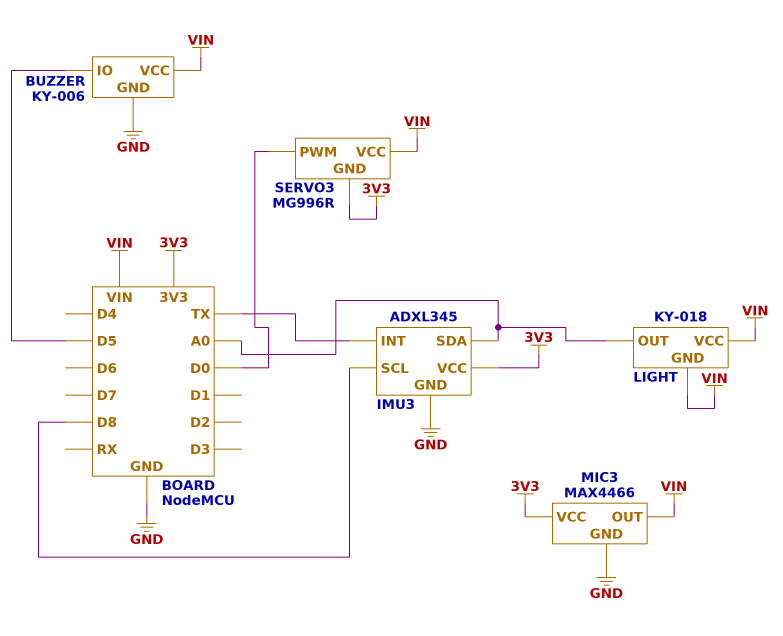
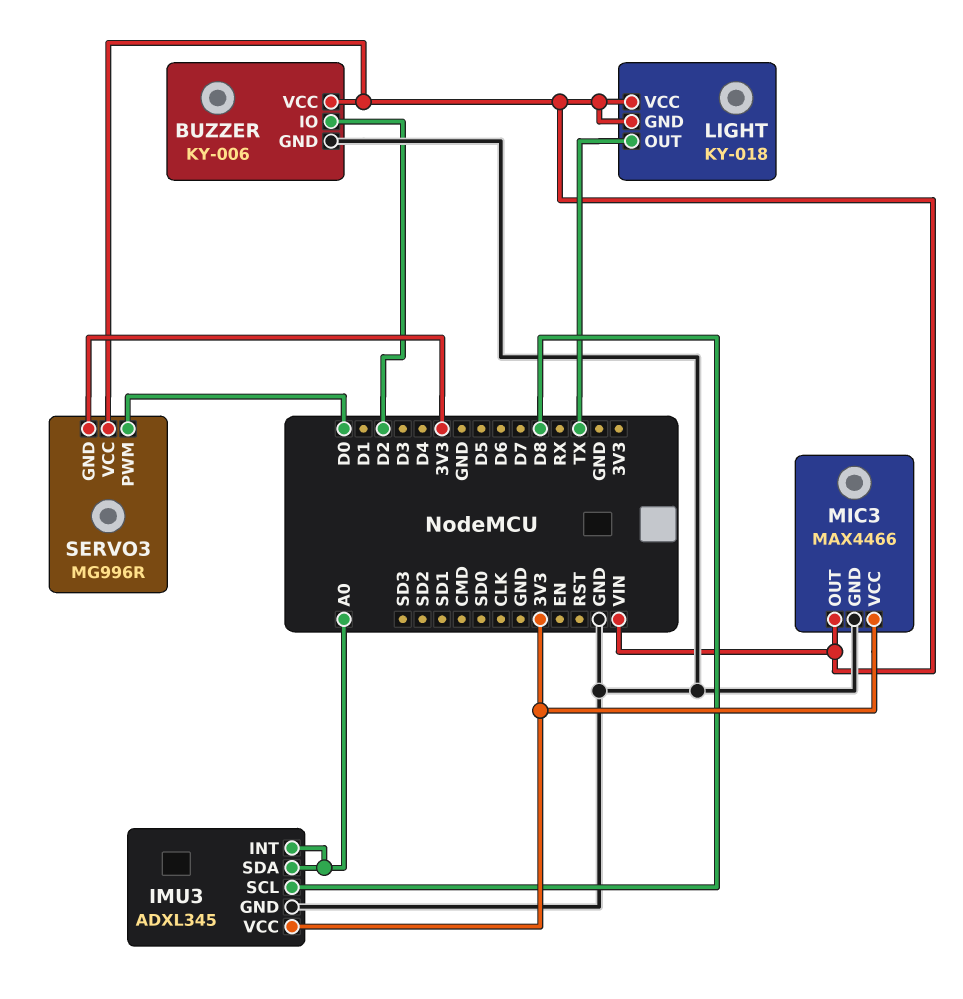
BUZZER pin IO: D5 -> D2
IMU3 pin INT: TX -> A0
LIGHT pin OUT: A0 -> TX

